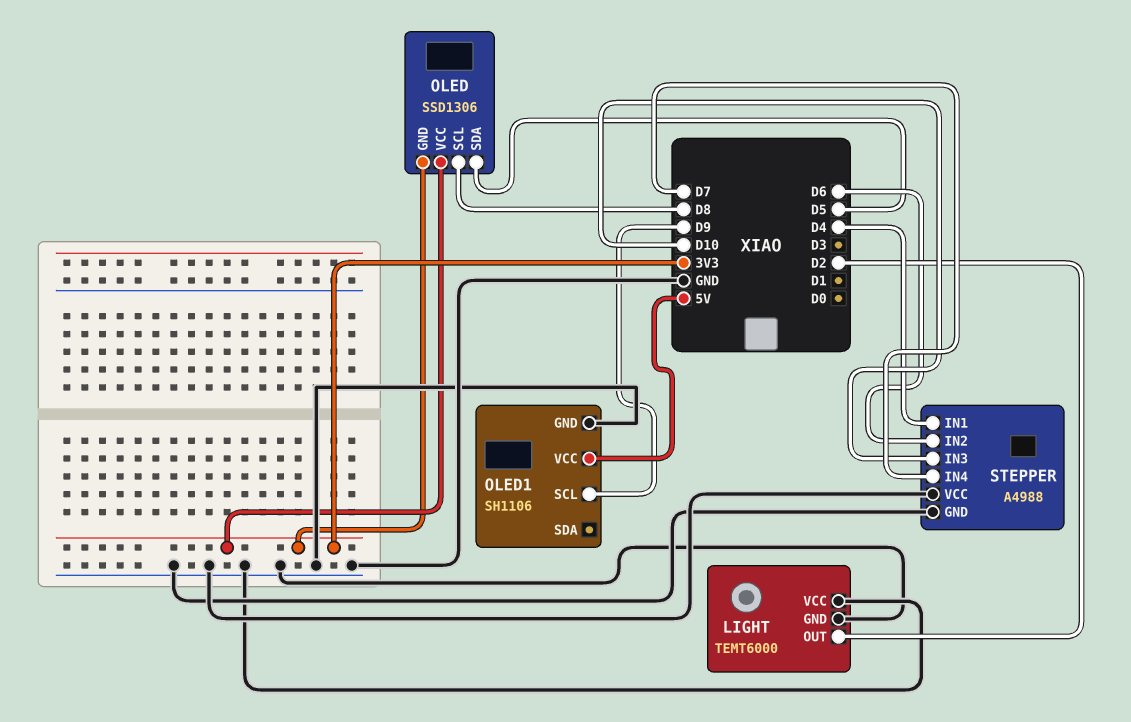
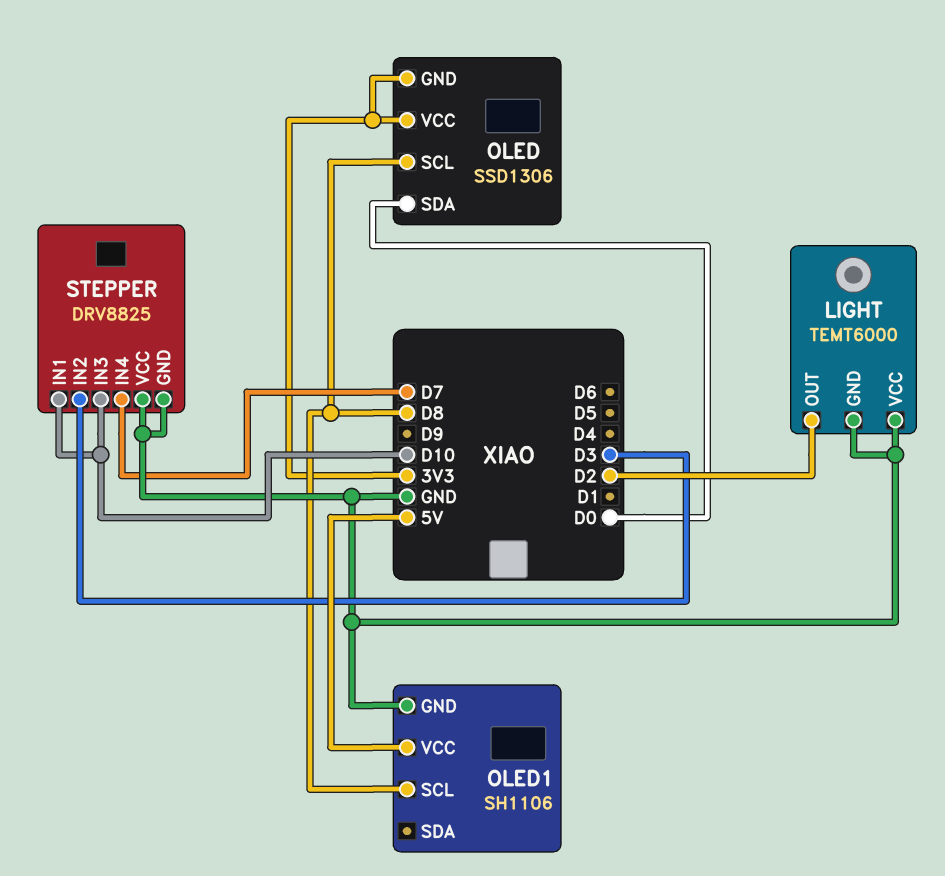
OLED pin SDA: D5 -> D0
OLED1 pin SCL: D9 -> D8
STEPPER: A4988 -> DRV8825
STEPPER pin IN1: D4 -> D10
STEPPER pin IN2: D6 -> D3

